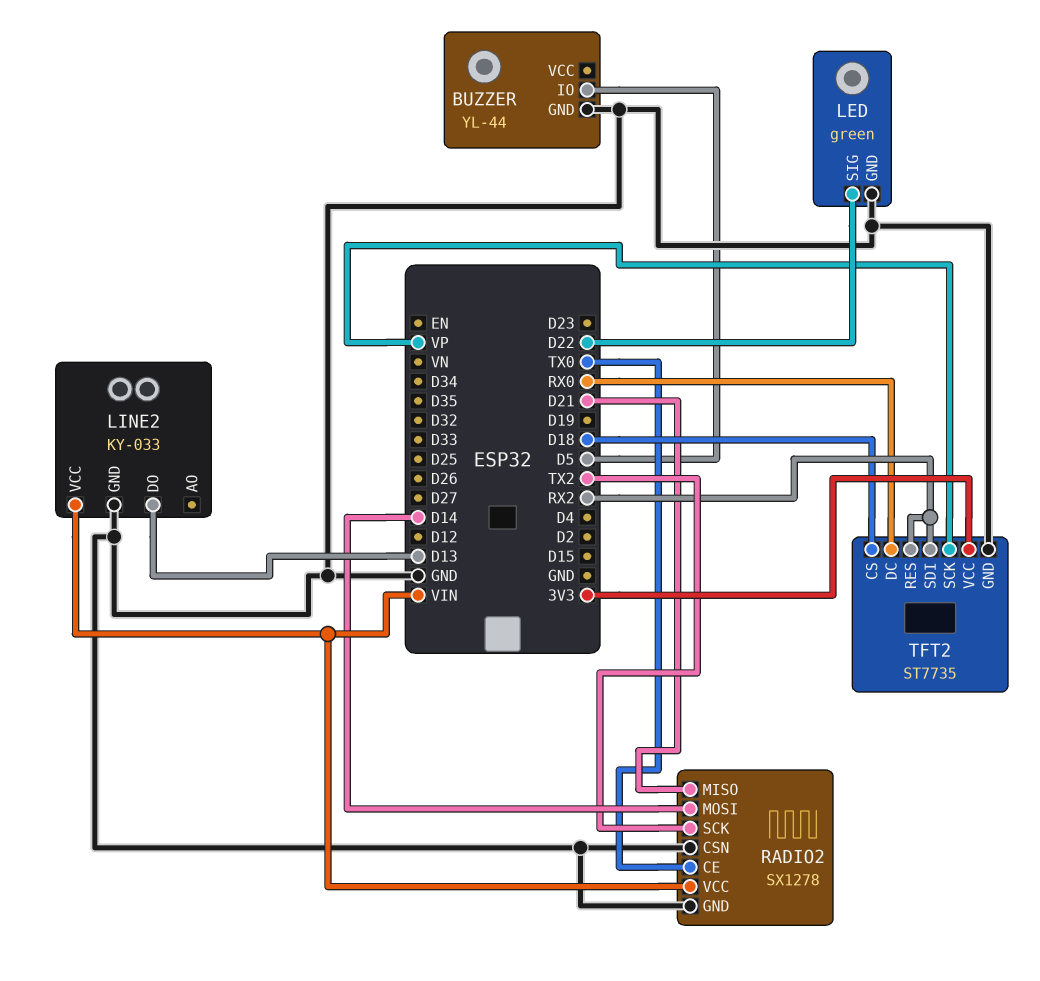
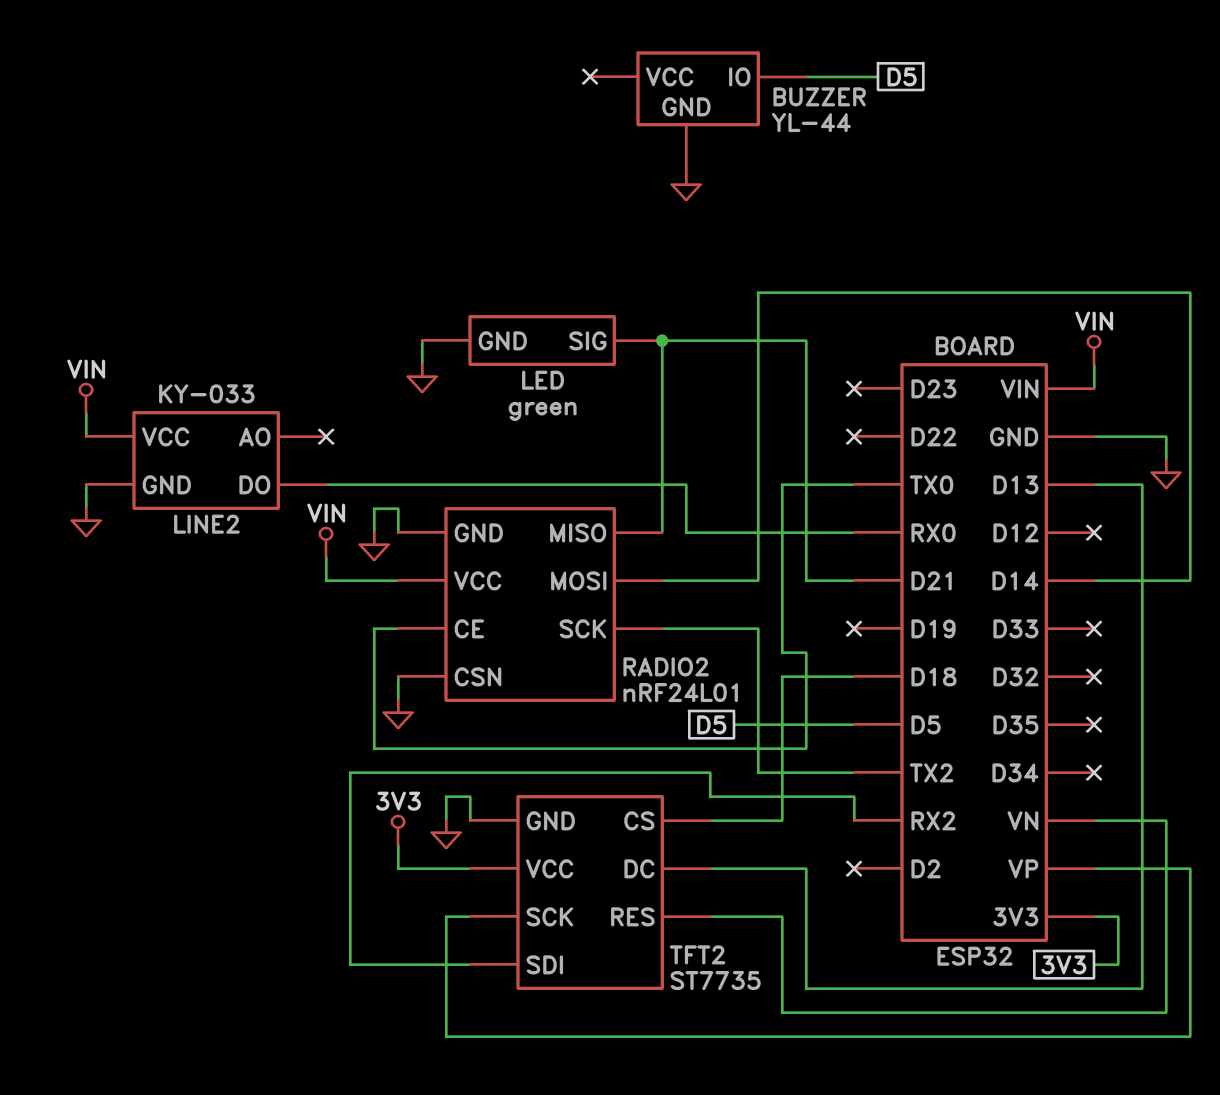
LED pin SIG: D22 -> D21
LINE2 pin DO: D13 -> RX0
RADIO2: SX1278 -> nRF24L01
TFT2 pin DC: RX0 -> D13
TFT2 pin RES: RX2 -> VN

